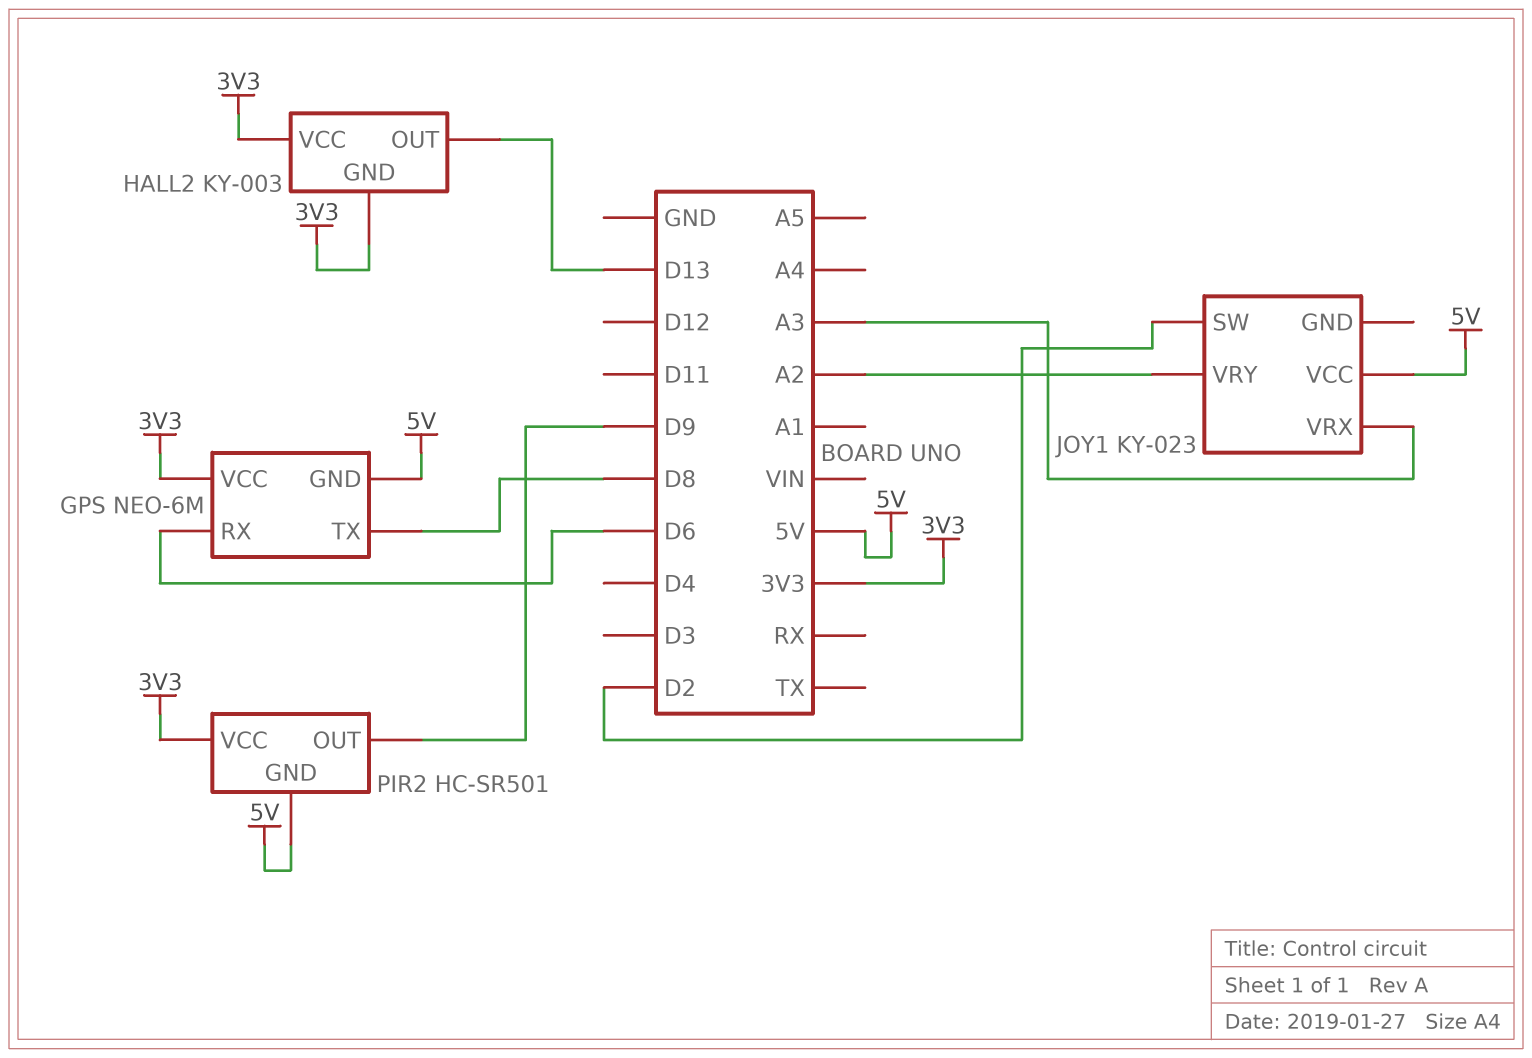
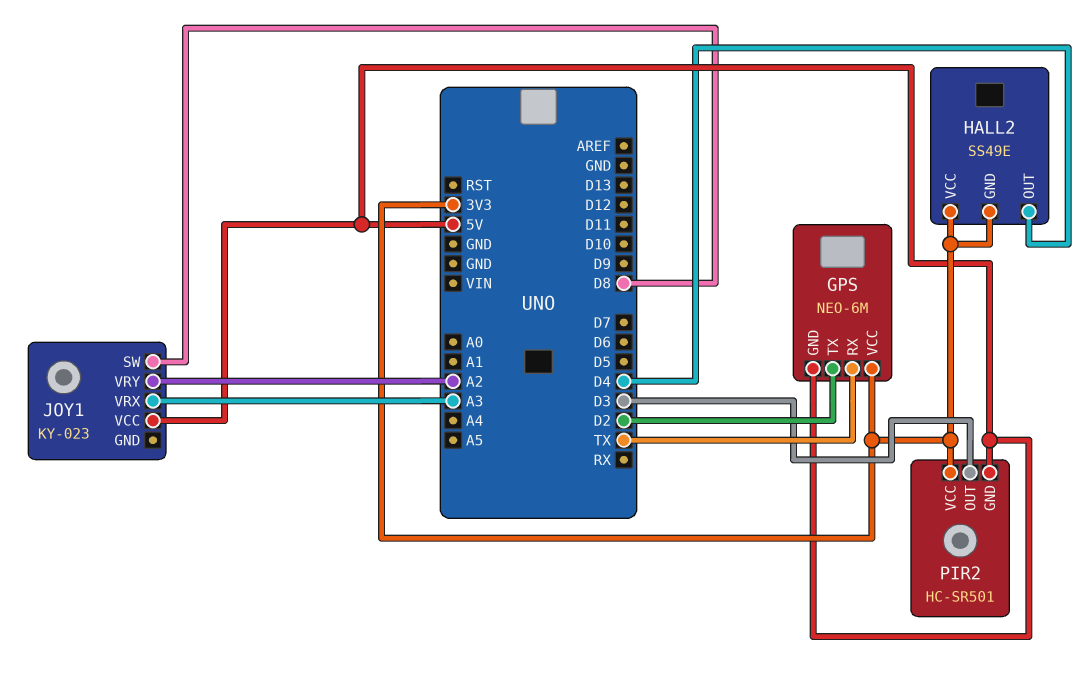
GPS pin RX: D6 -> TX
GPS pin TX: D8 -> D2
HALL2: KY-003 -> SS49E
HALL2 pin OUT: D13 -> D4
JOY1 pin SW: D2 -> D8
PIR2 pin OUT: D9 -> D3

